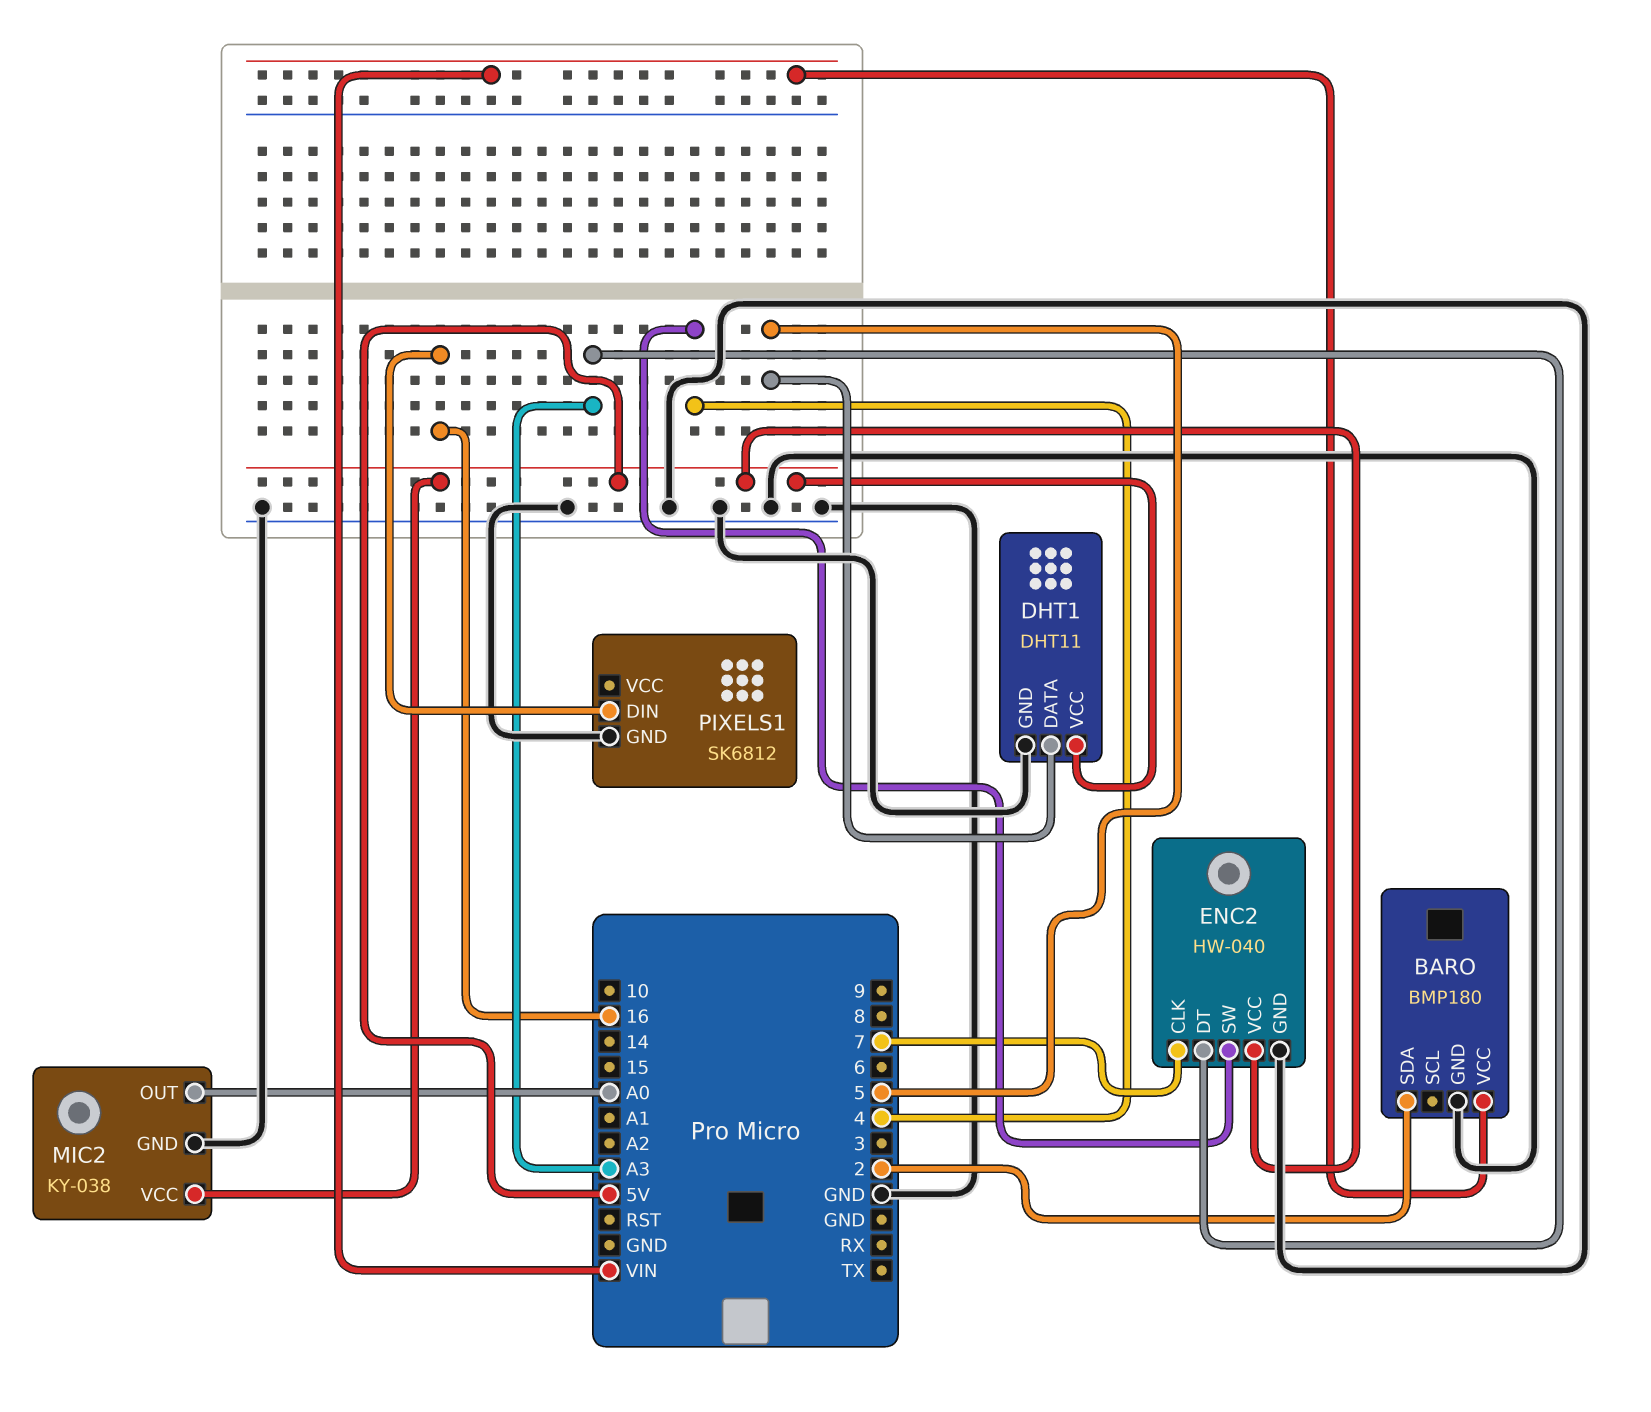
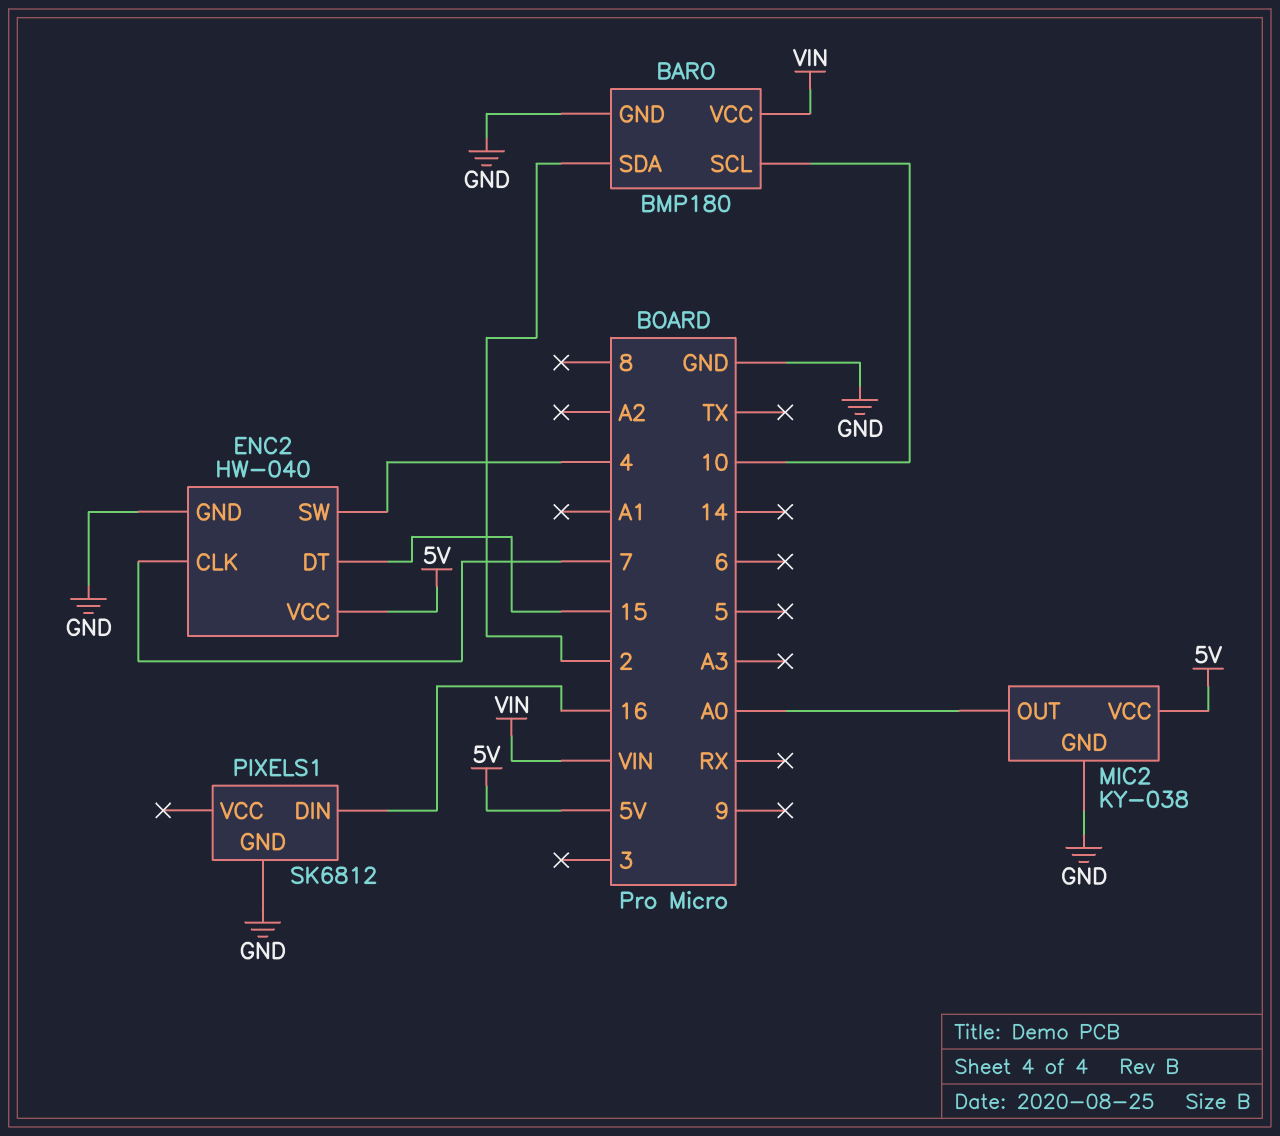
BARO pin SCL: none -> 10
DHT1: DHT11 -> none
DHT1 pin DATA: 5 -> none
DHT1 pin GND: GND -> none
DHT1 pin VCC: 5V -> none
ENC2 pin DT: A3 -> 15

